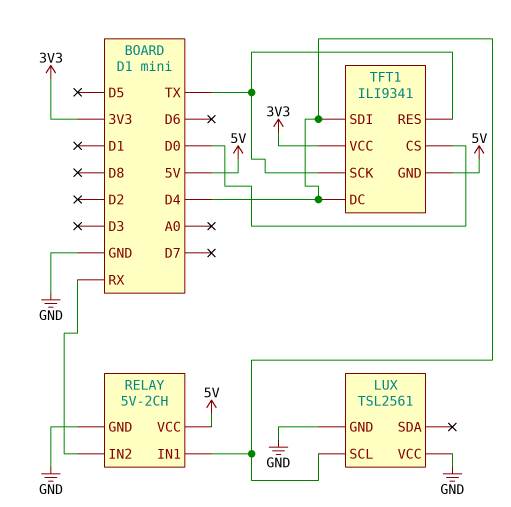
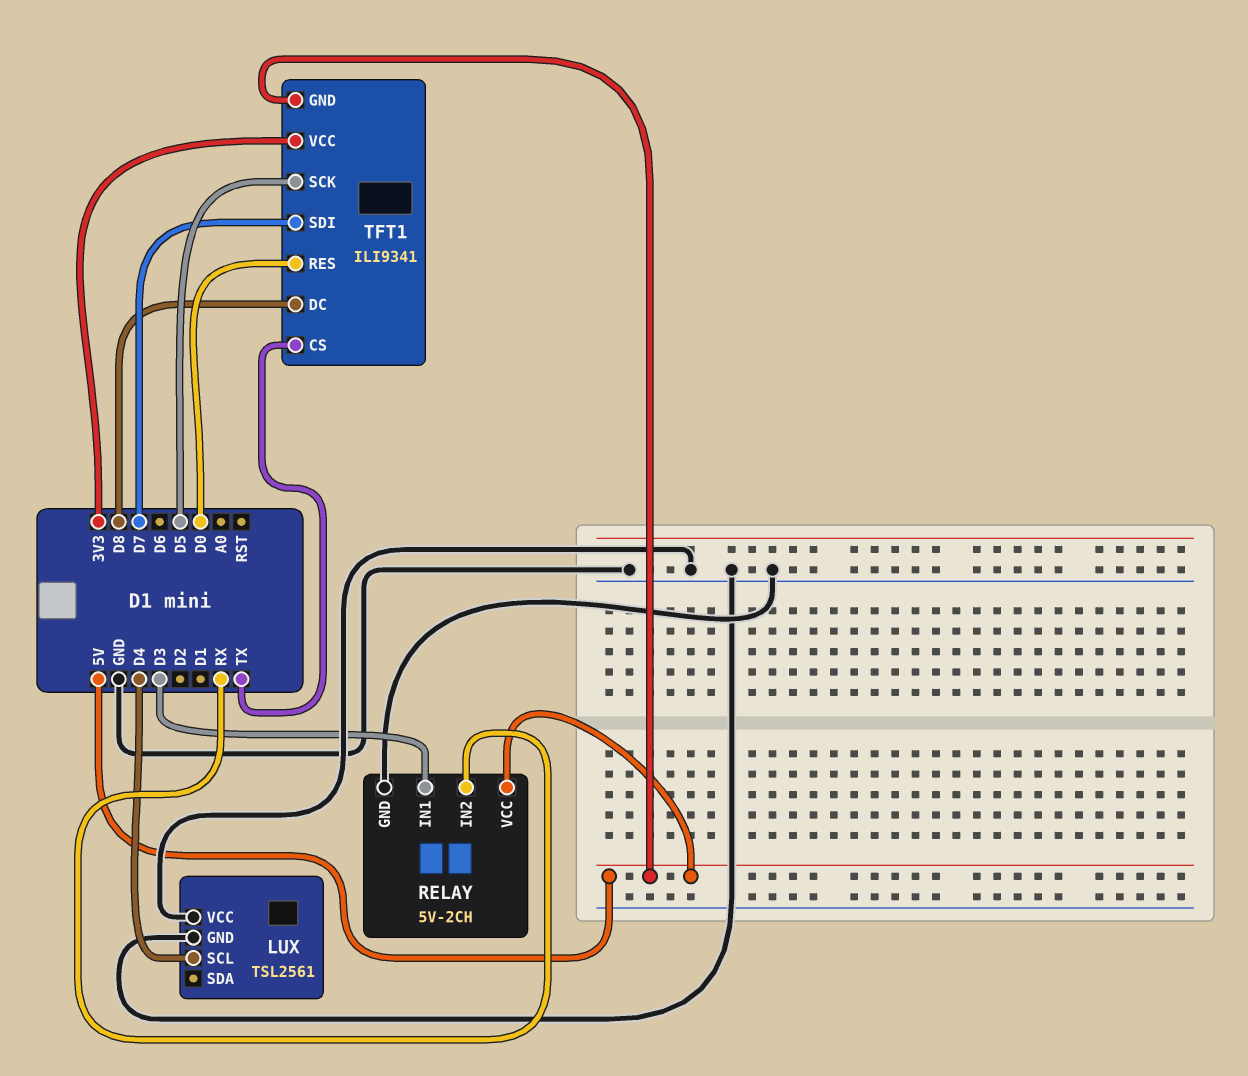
RELAY pin IN1: D4 -> D3
TFT1 pin CS: D0 -> TX
TFT1 pin DC: D4 -> D8
TFT1 pin RES: TX -> D0
TFT1 pin SCK: TX -> D5
TFT1 pin SDI: D4 -> D7

